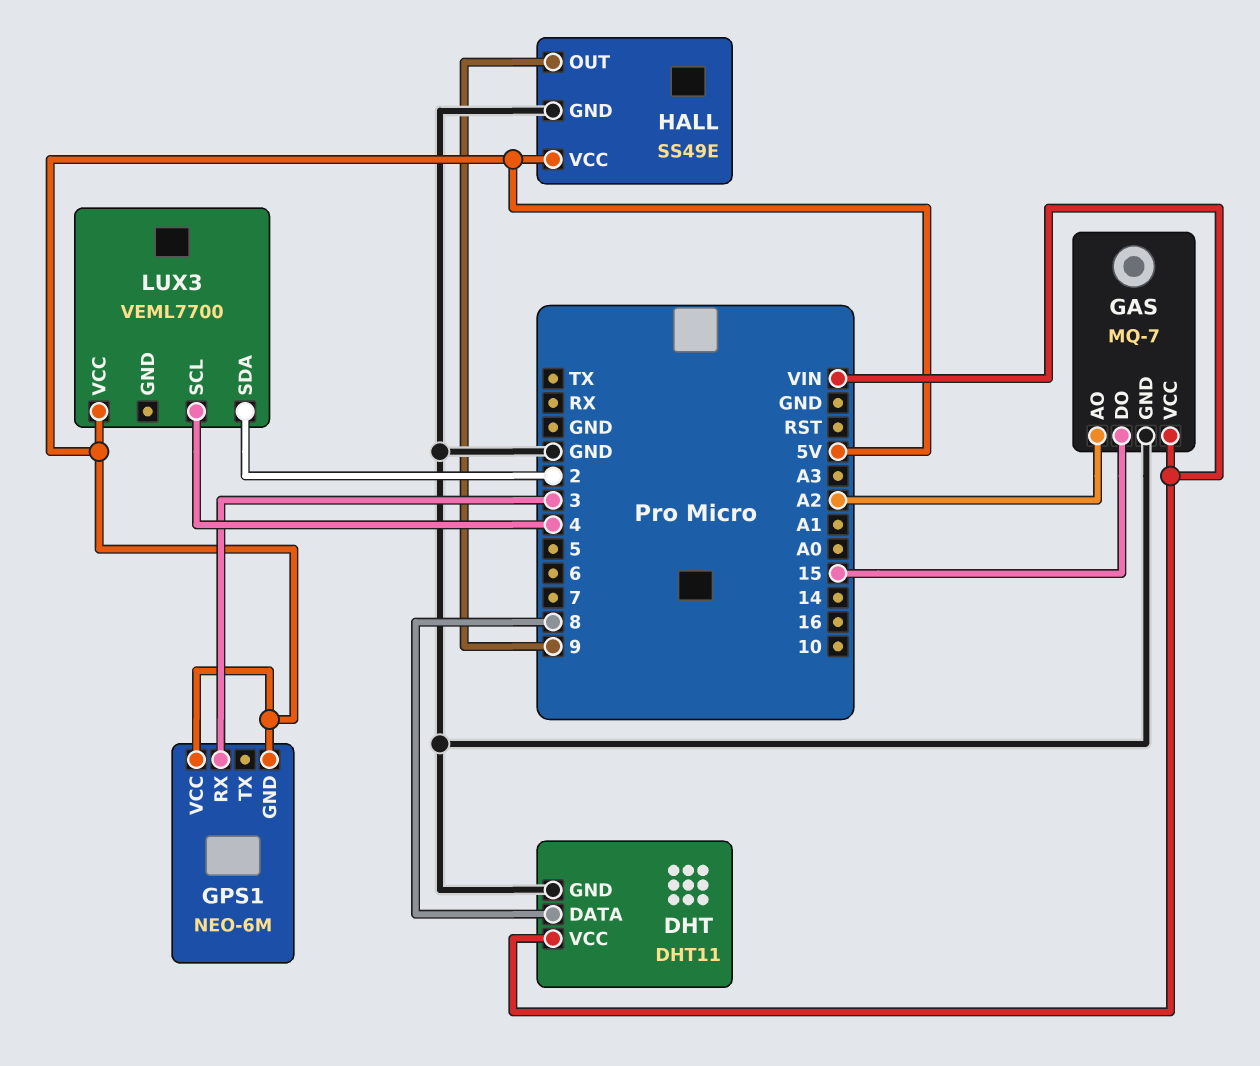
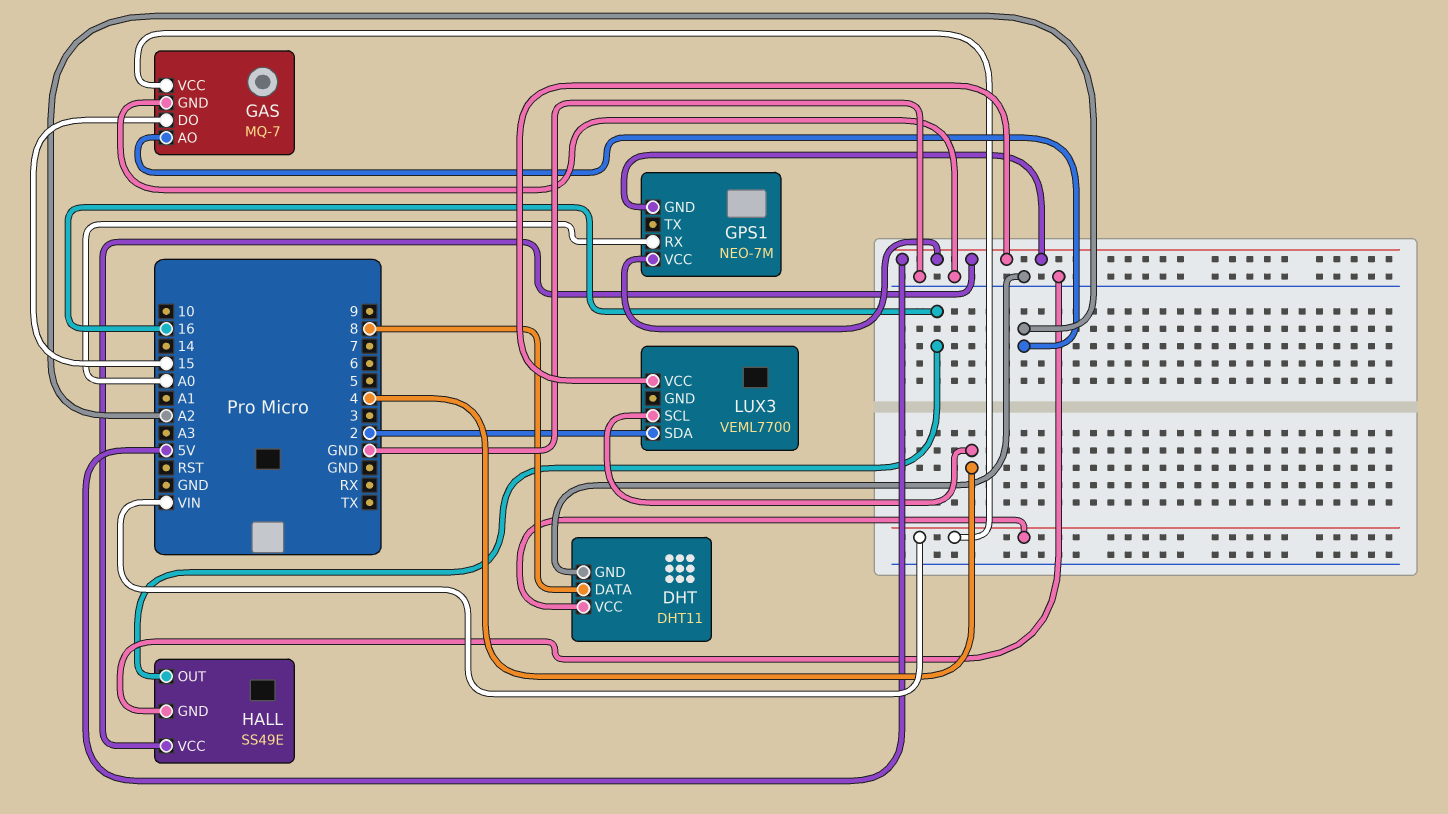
GPS1: NEO-6M -> NEO-7M
GPS1 pin RX: 3 -> A0
HALL pin OUT: 9 -> 16

